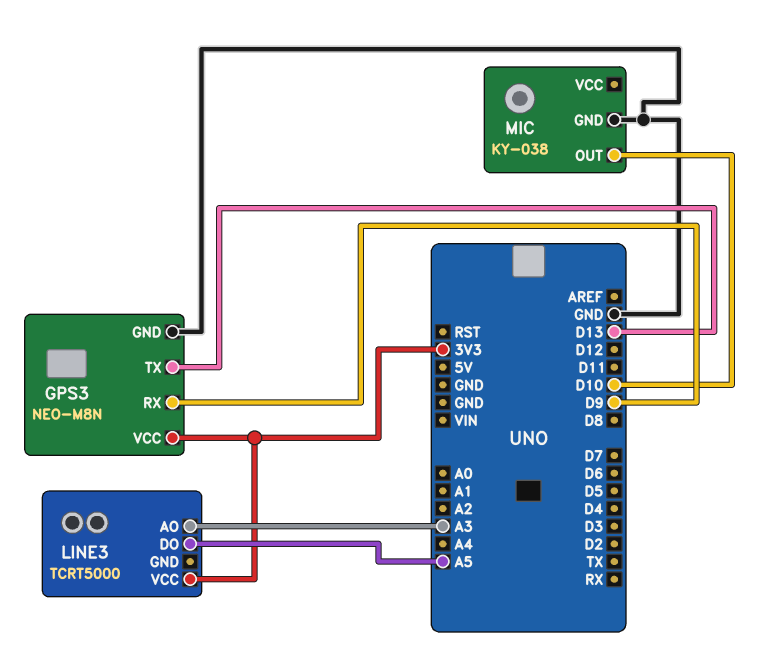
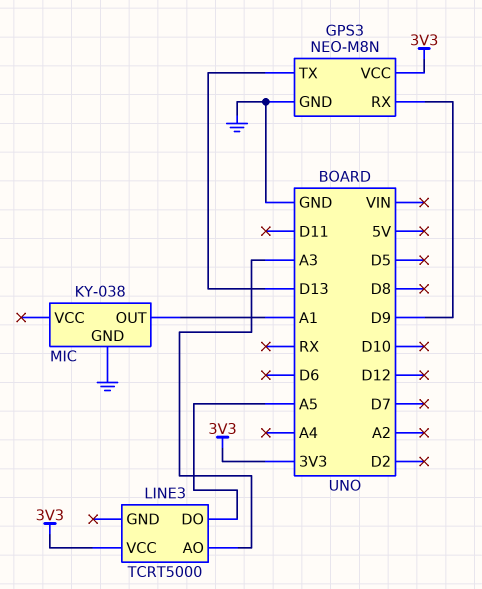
MIC pin OUT: D10 -> A1

